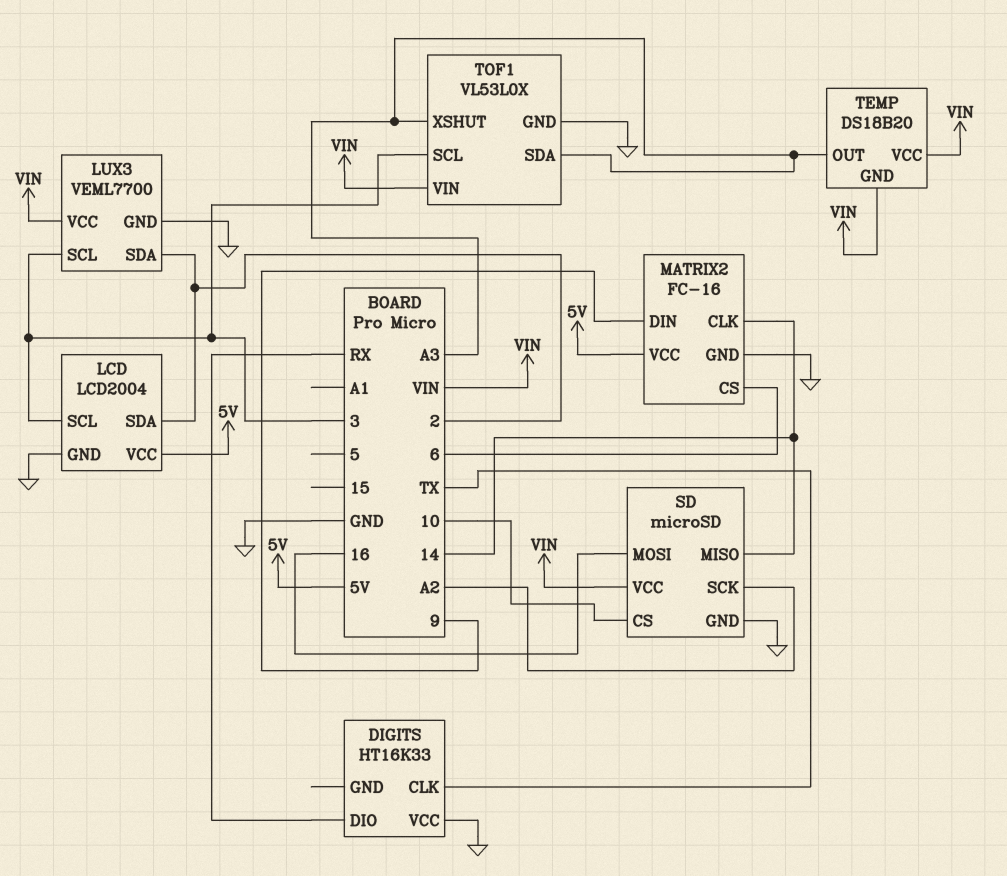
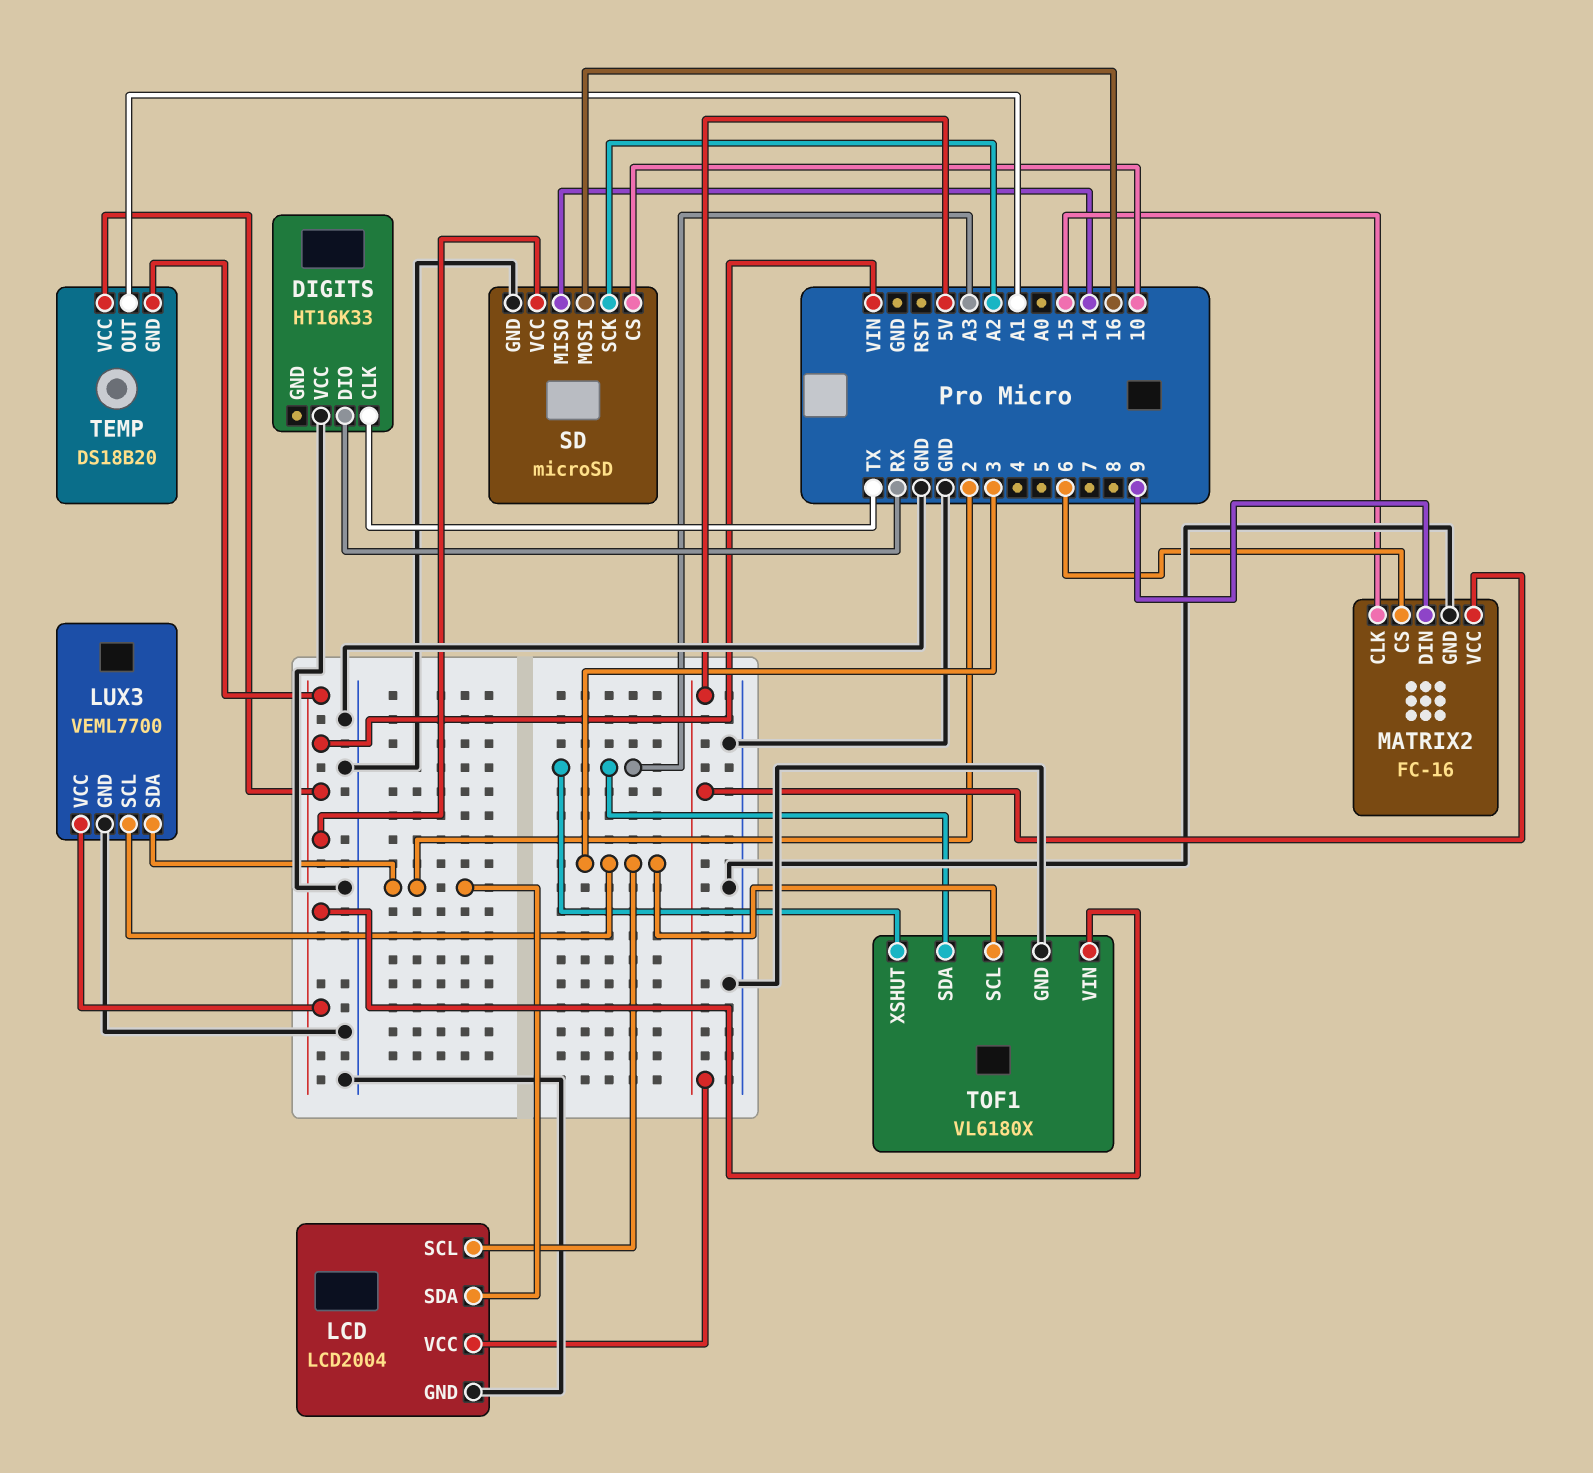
MATRIX2 pin CLK: 14 -> 15
TEMP pin OUT: A3 -> A1
TOF1: VL53L0X -> VL6180X

